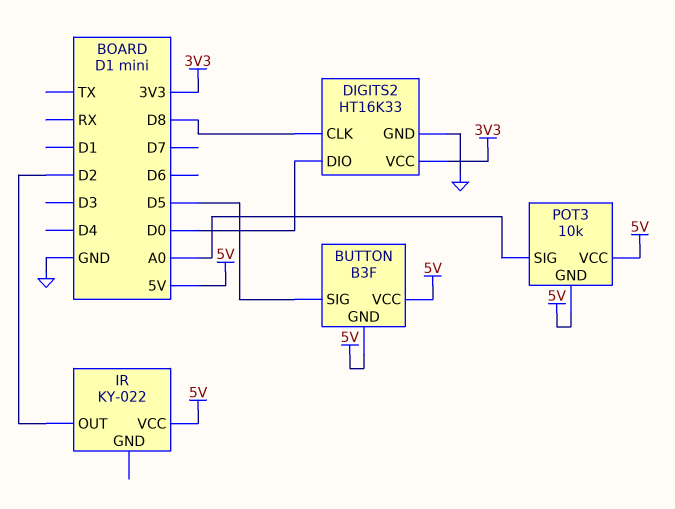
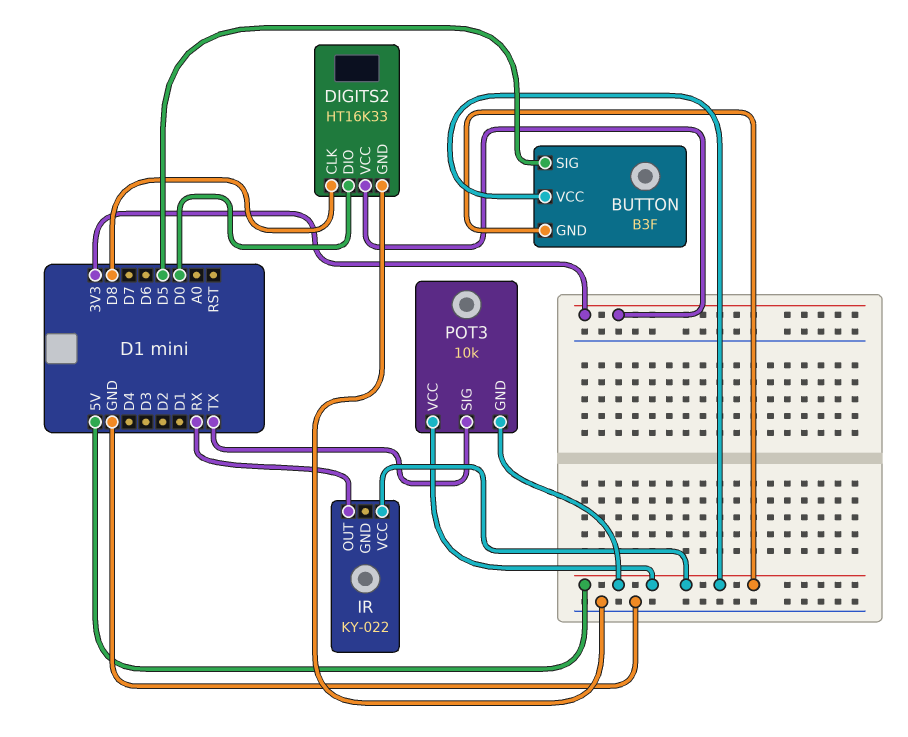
IR pin OUT: D2 -> RX
POT3 pin SIG: A0 -> TX

